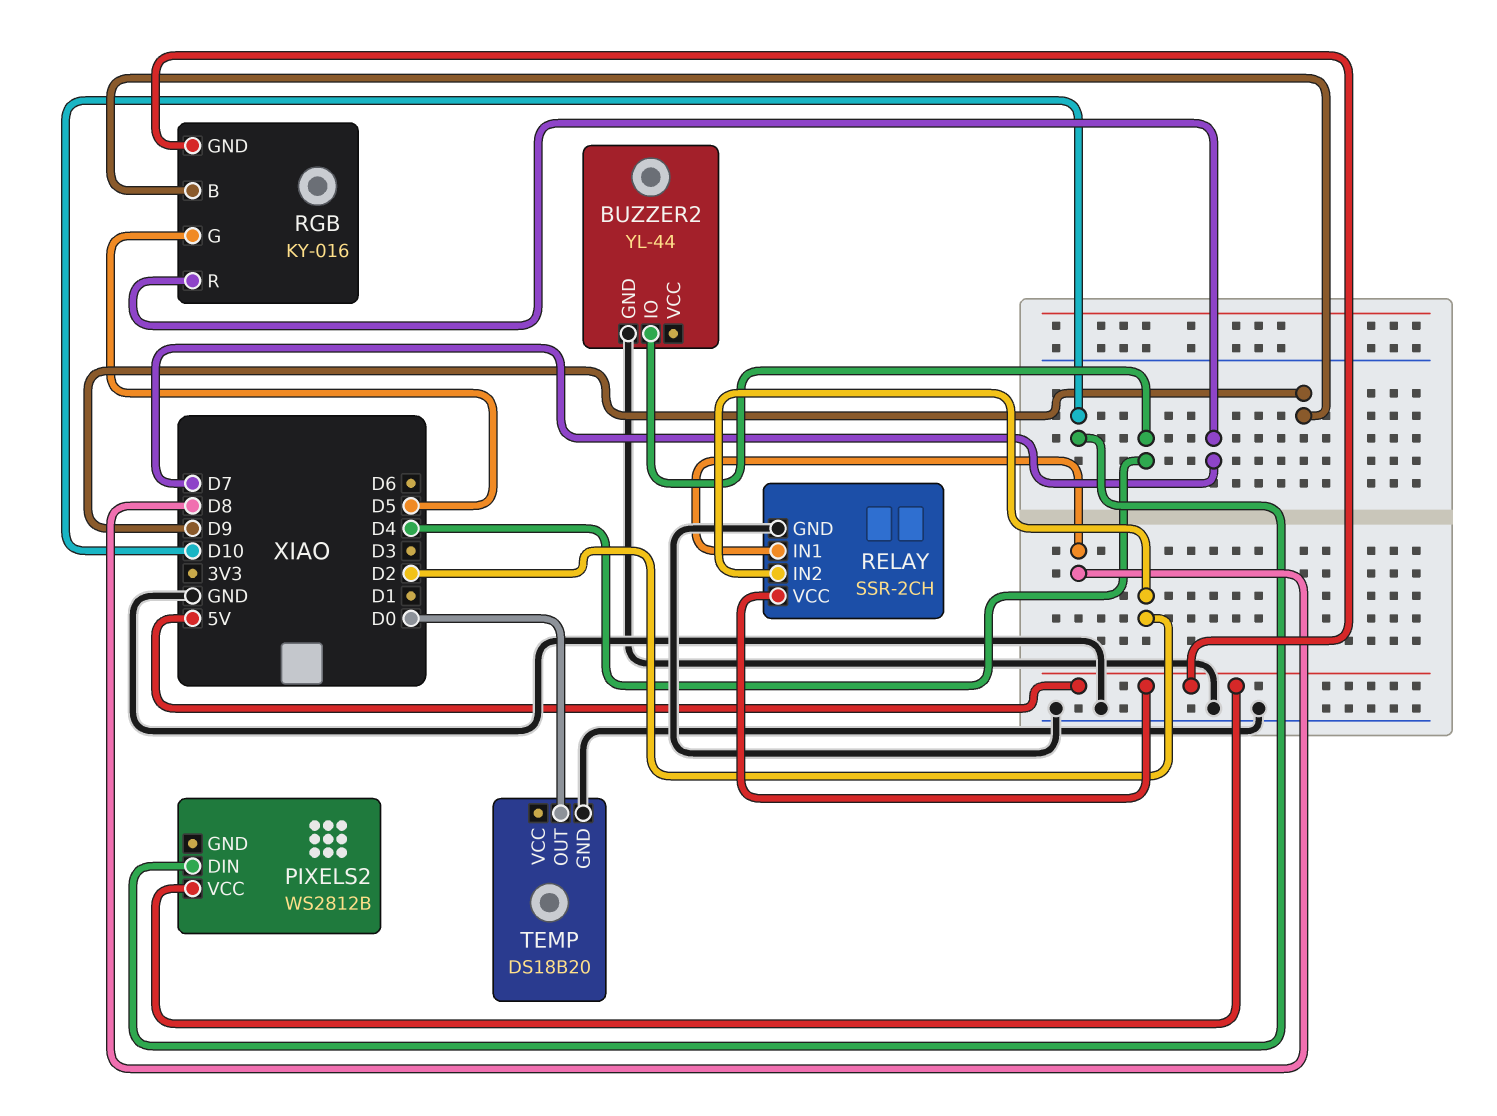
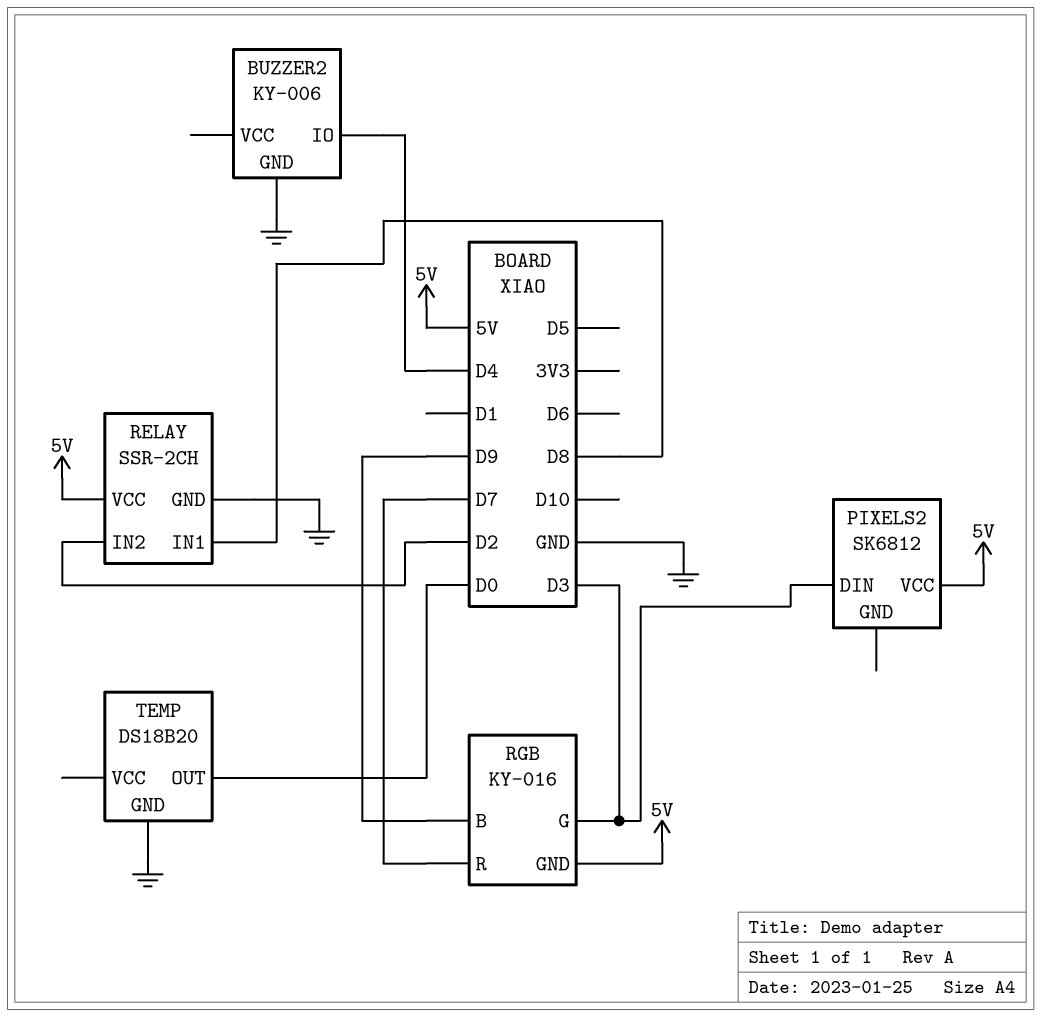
BUZZER2: YL-44 -> KY-006
PIXELS2: WS2812B -> SK6812
PIXELS2 pin DIN: D10 -> D3
RGB pin G: D5 -> D3

